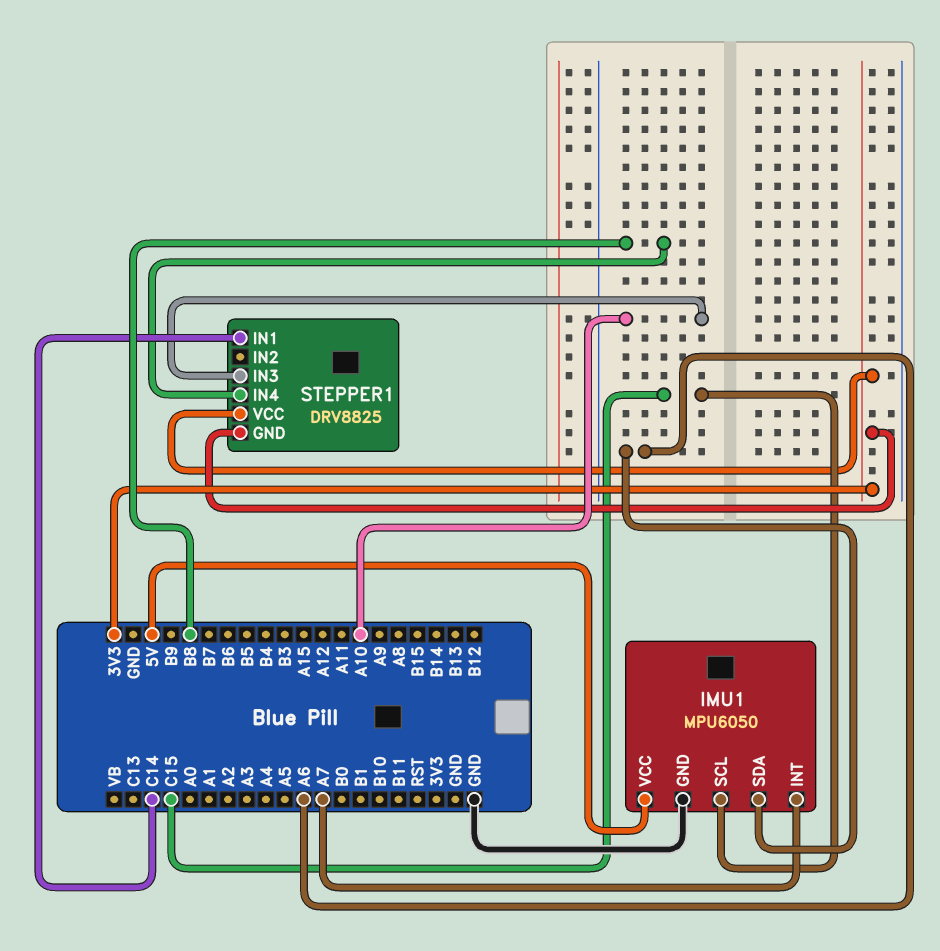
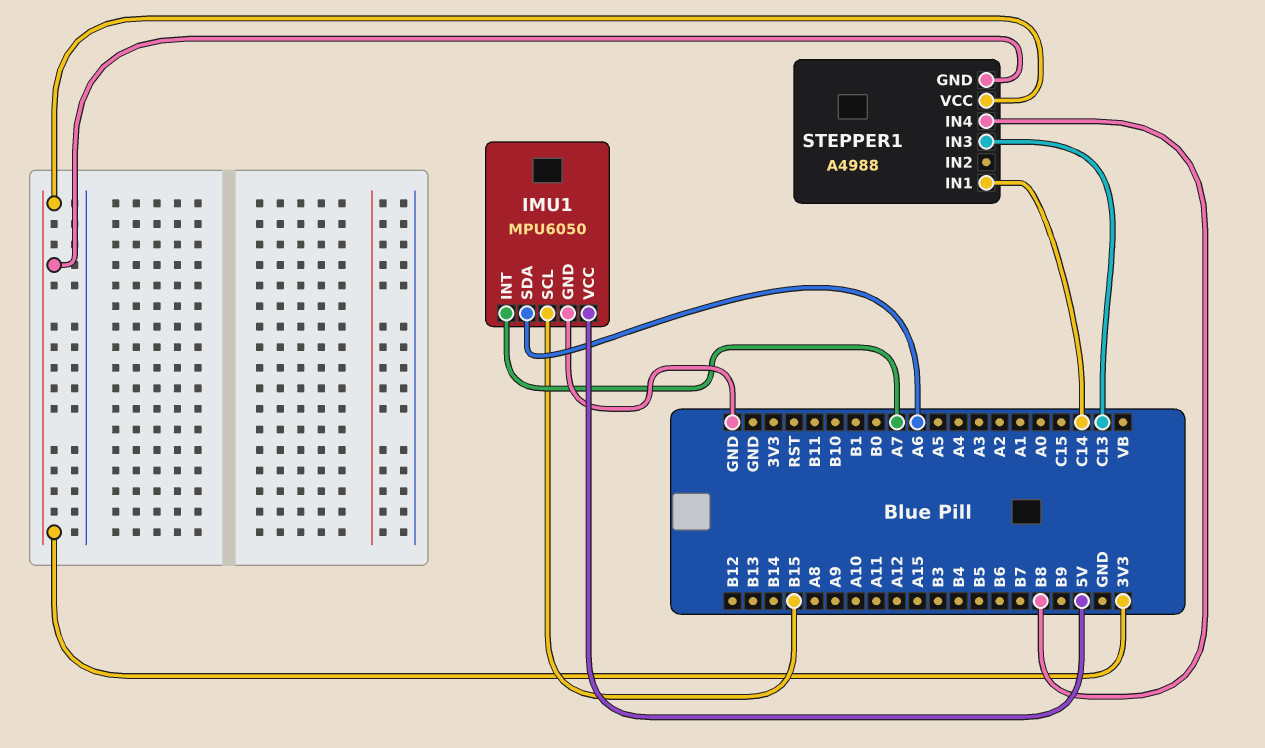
IMU1 pin SCL: C15 -> B15
STEPPER1: DRV8825 -> A4988
STEPPER1 pin IN3: A10 -> C13

